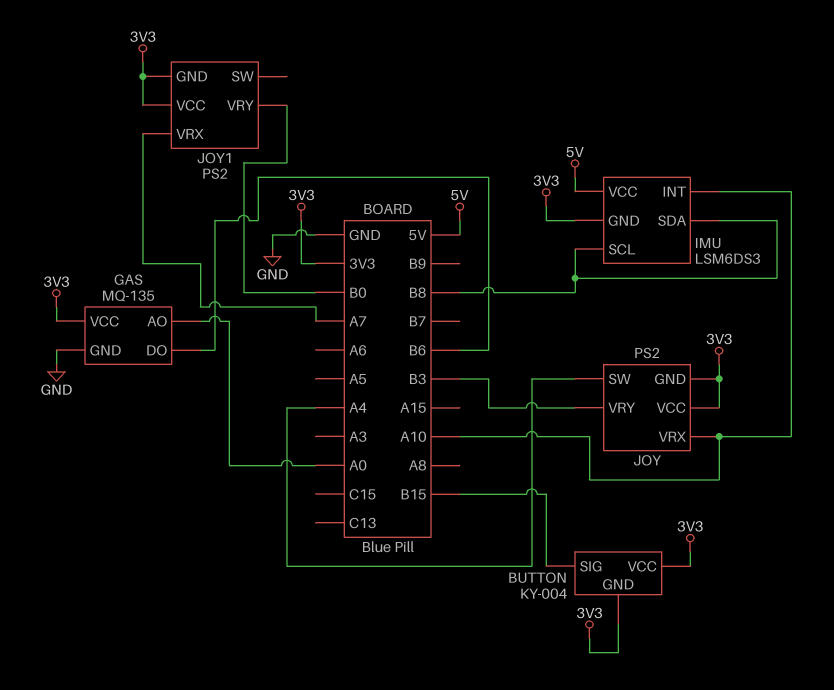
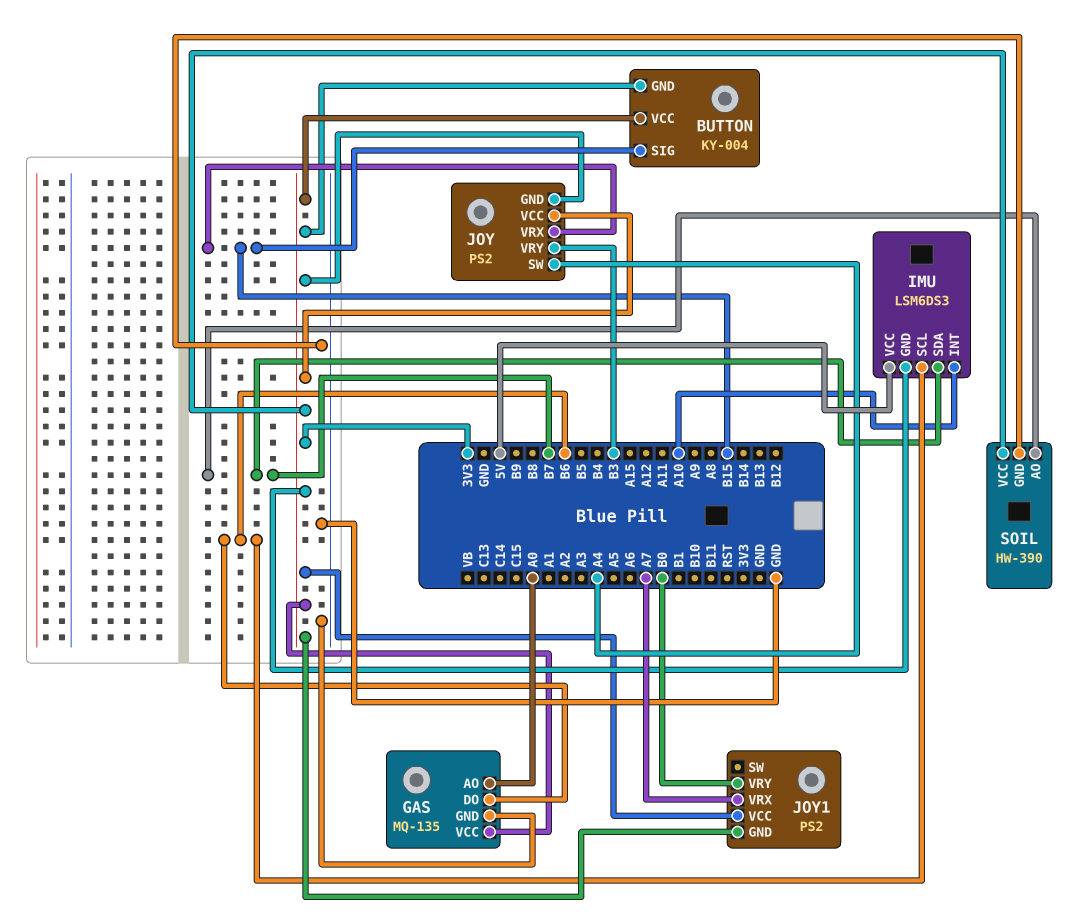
IMU pin SCL: B8 -> B6
IMU pin SDA: B8 -> B7
JOY pin VRX: A10 -> B15
SOIL: none -> HW-390
SOIL pin AO: none -> B7
SOIL pin GND: none -> GND
SOIL pin VCC: none -> 3V3

